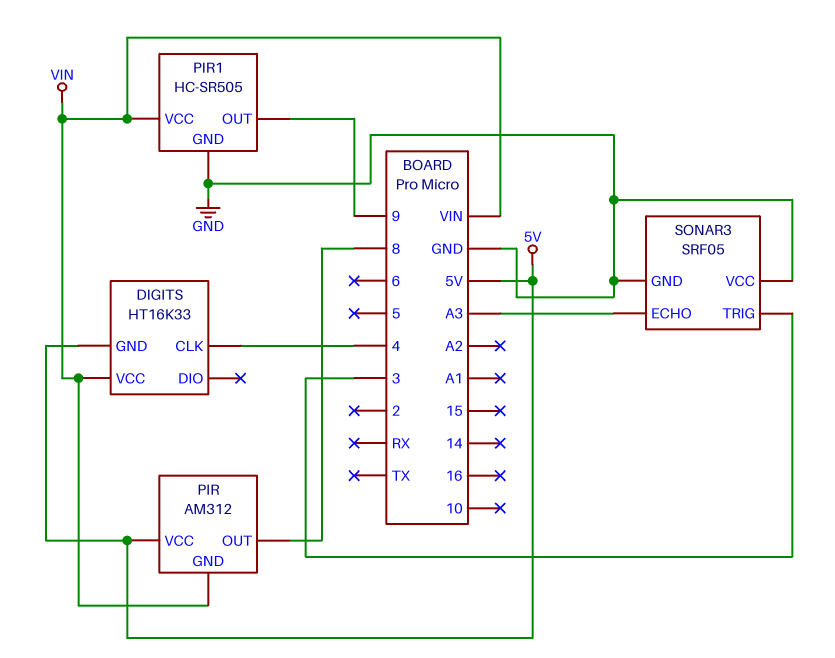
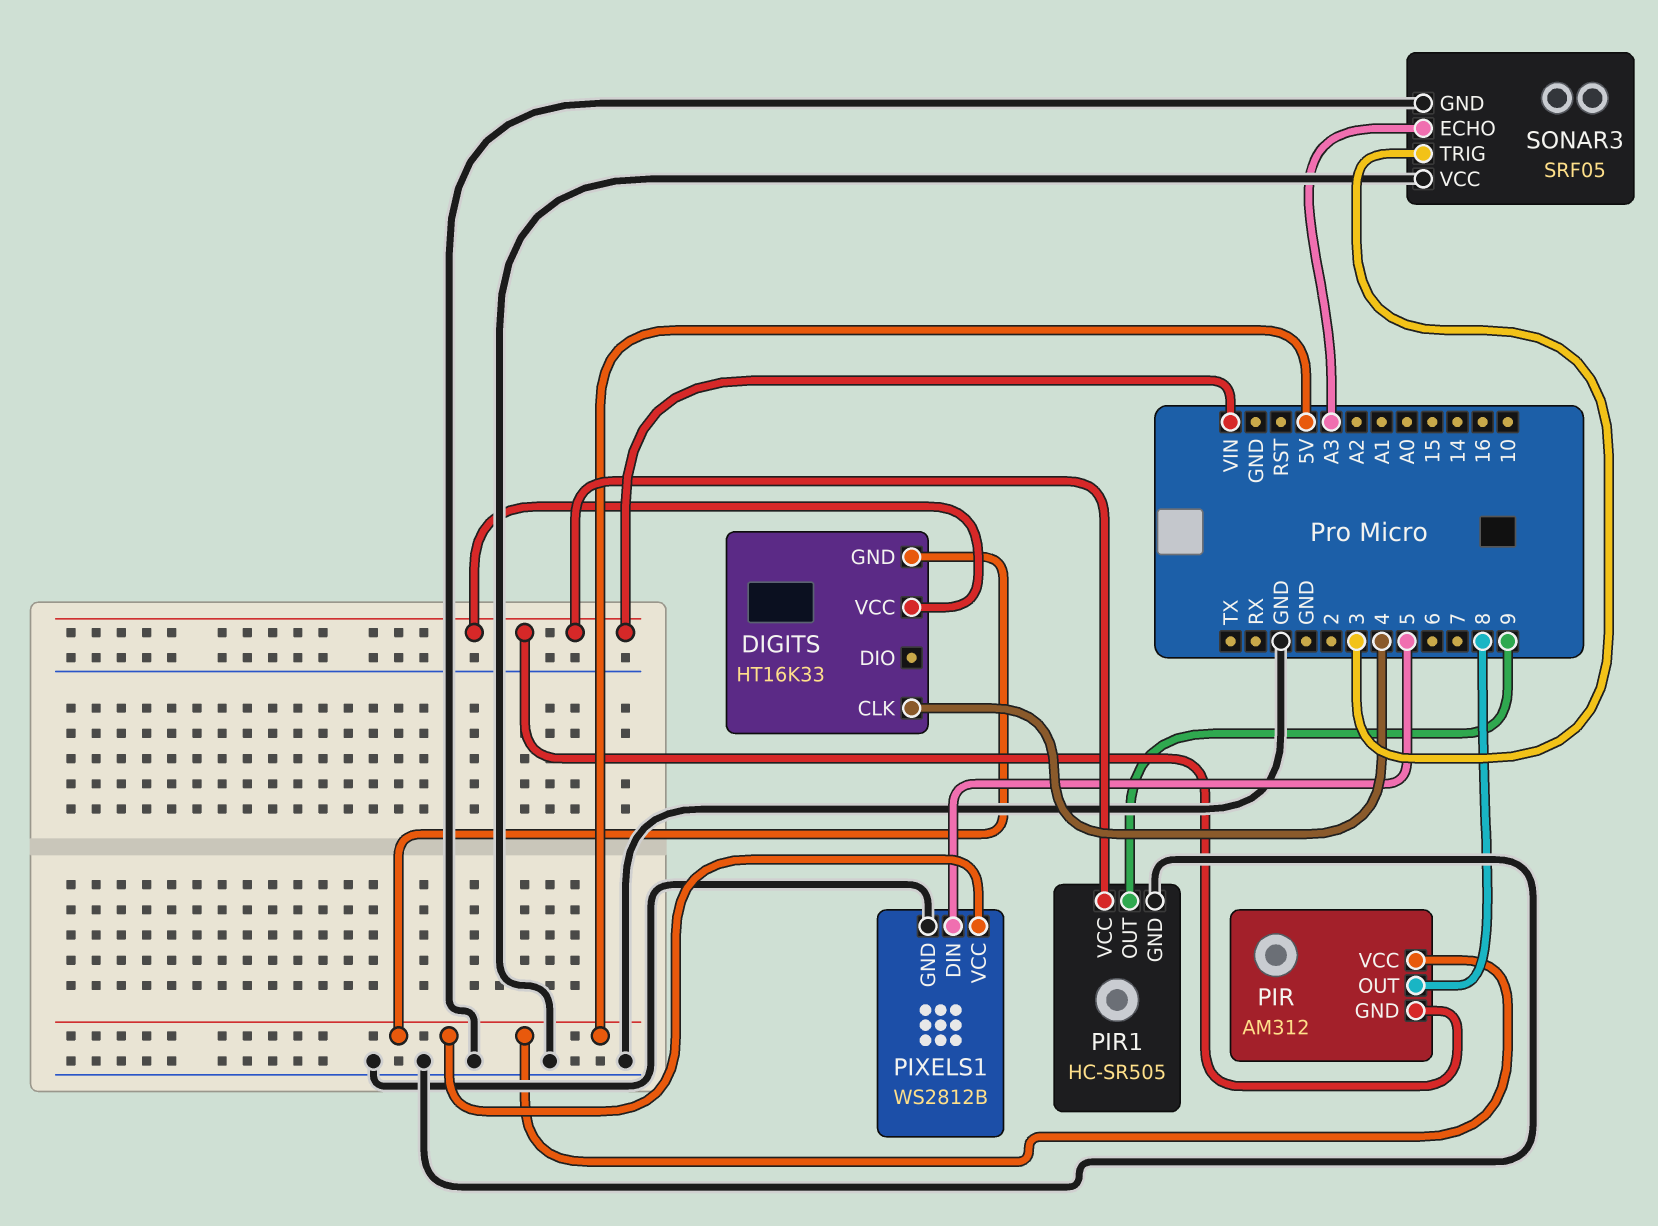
PIXELS1: none -> WS2812B
PIXELS1 pin DIN: none -> 5
PIXELS1 pin GND: none -> GND
PIXELS1 pin VCC: none -> 5V

